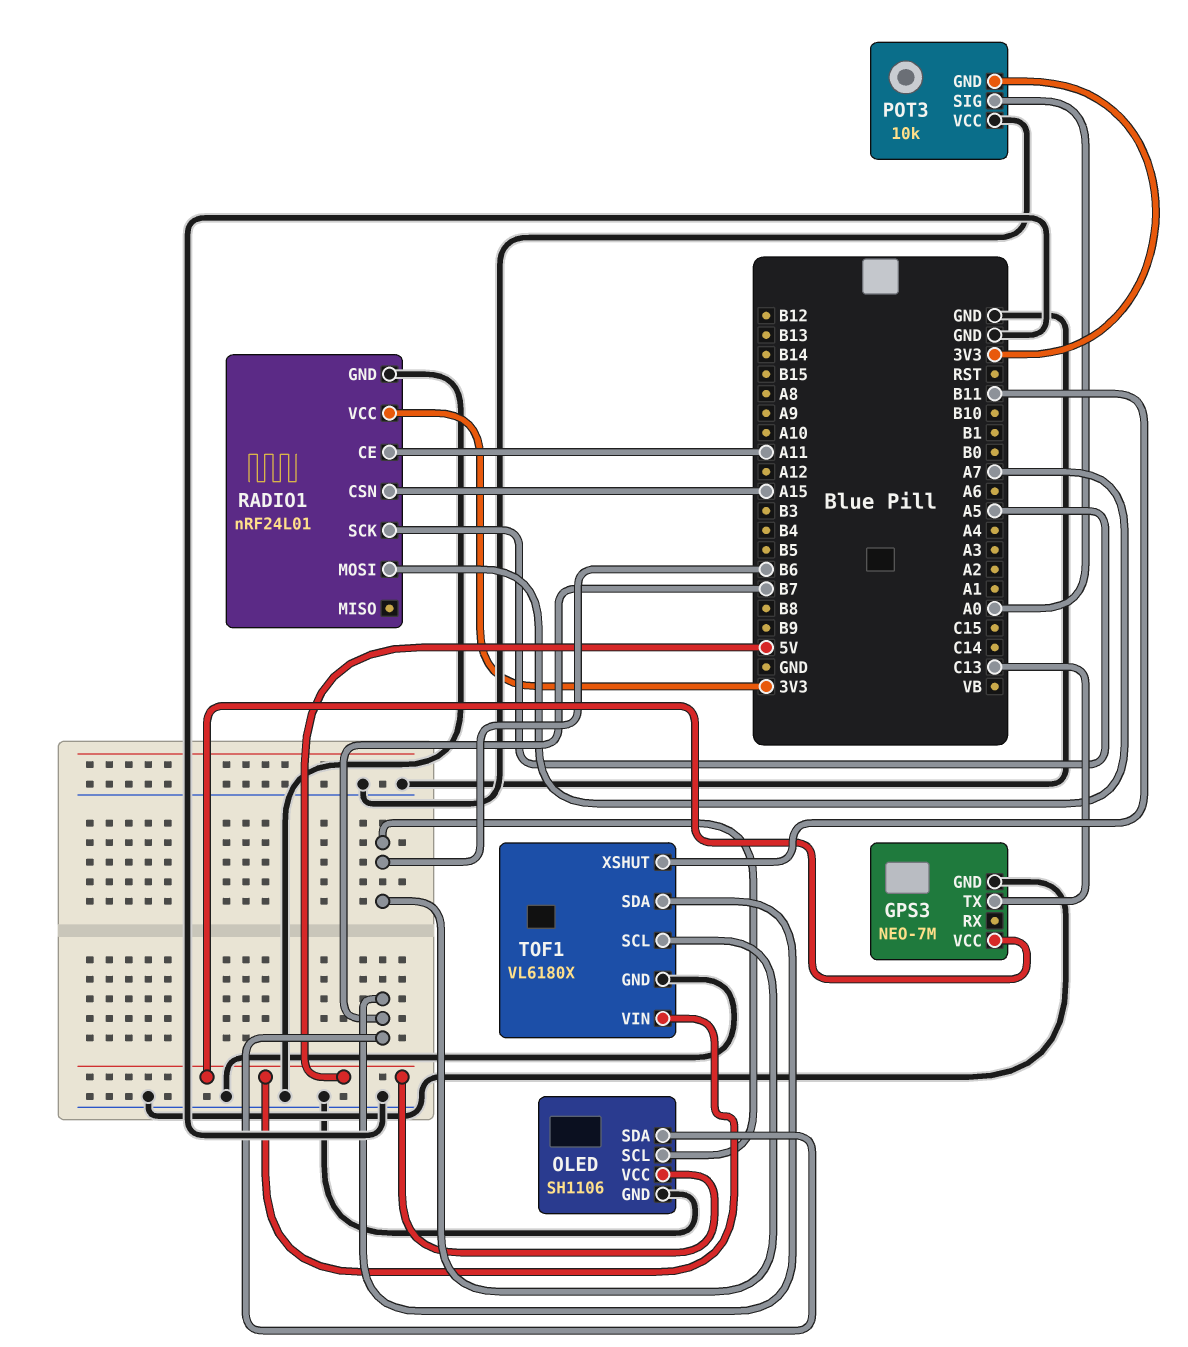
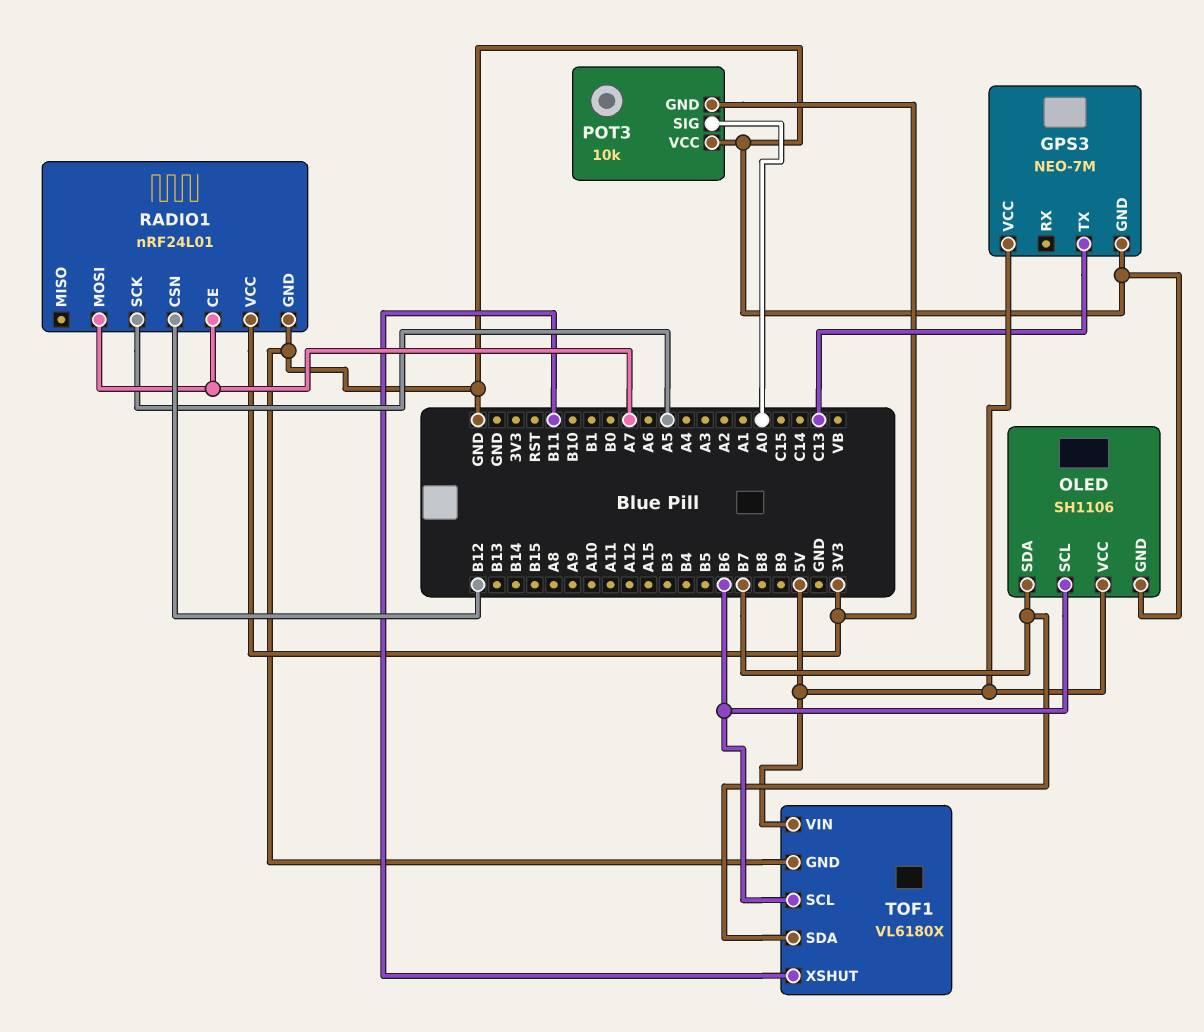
RADIO1 pin CE: A11 -> A7
RADIO1 pin CSN: A15 -> B12

